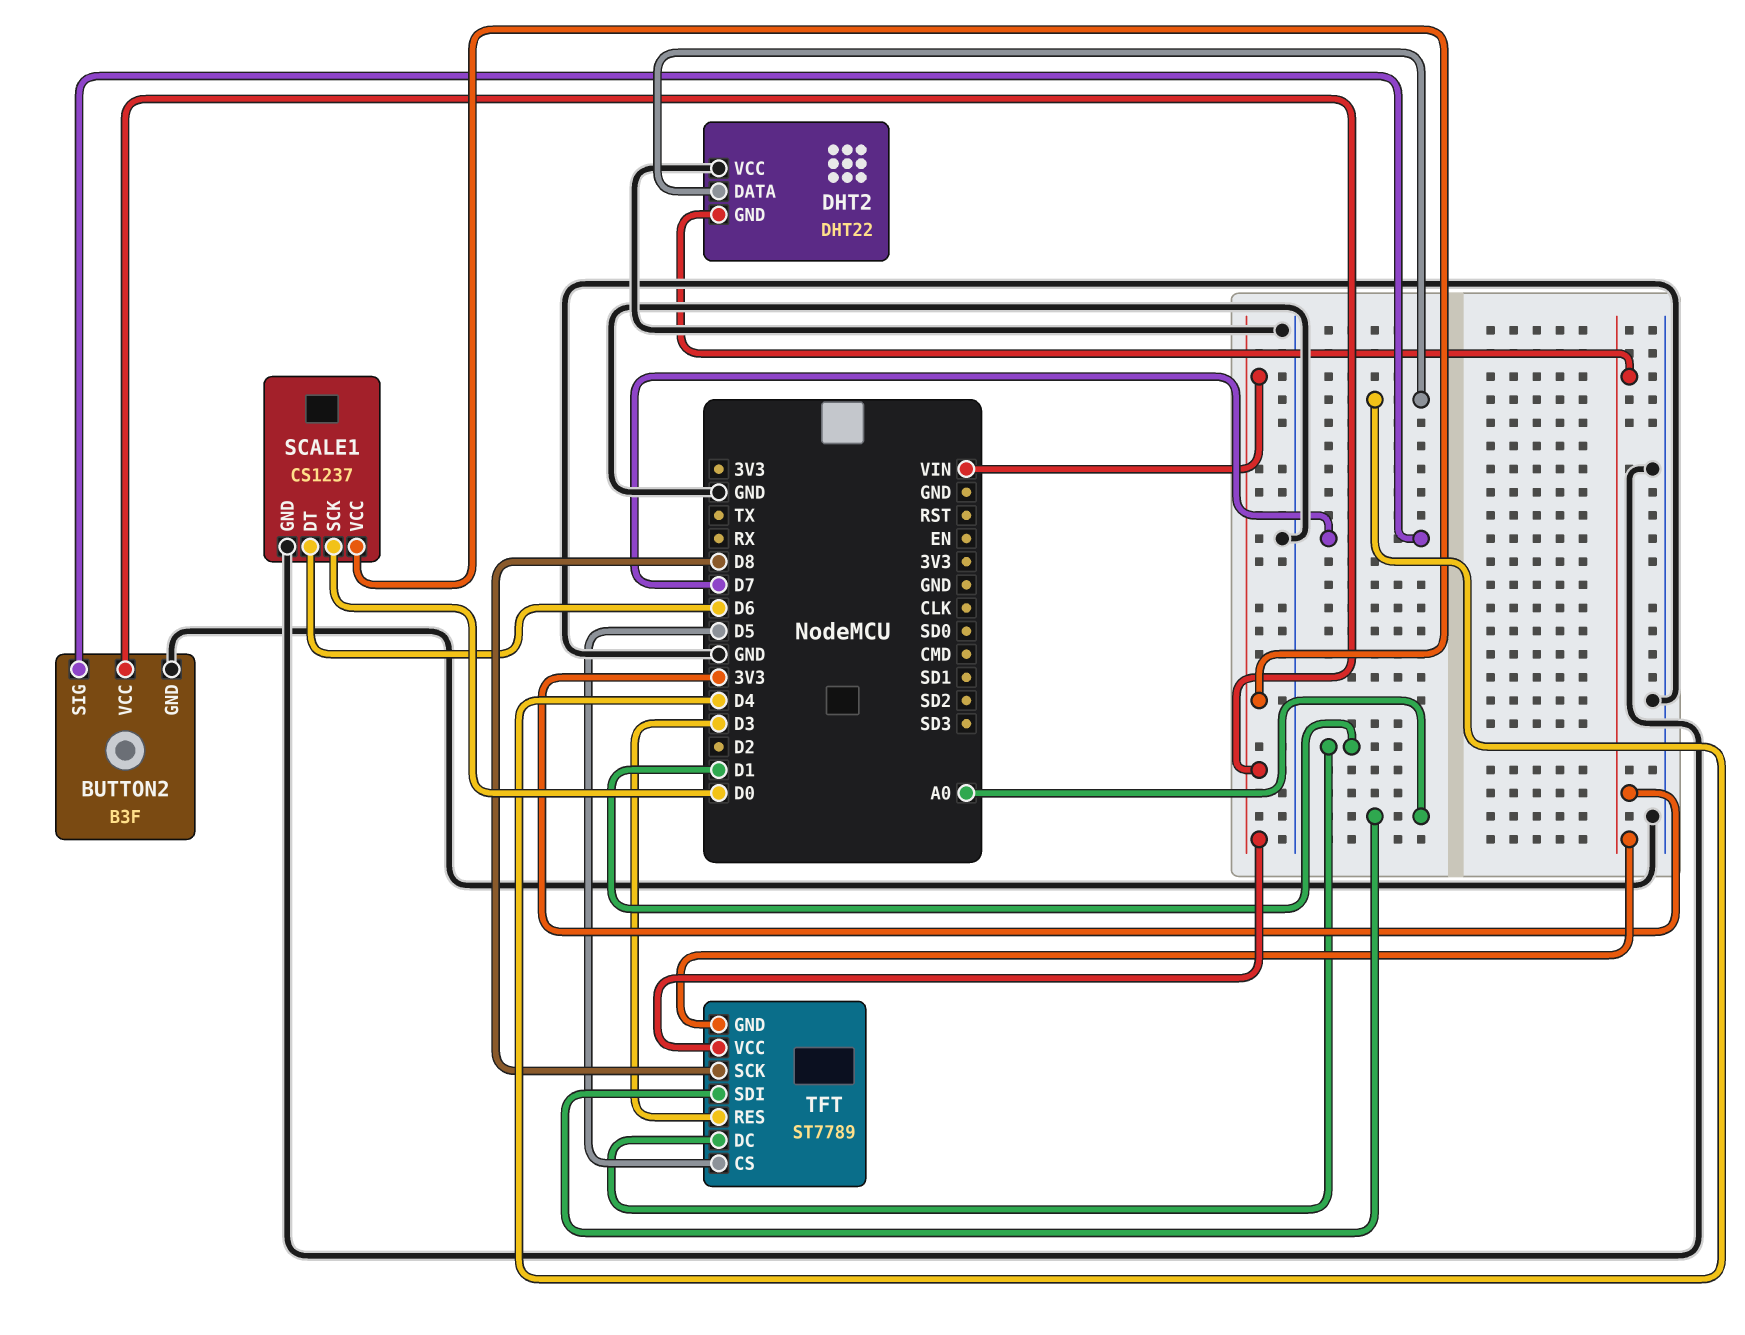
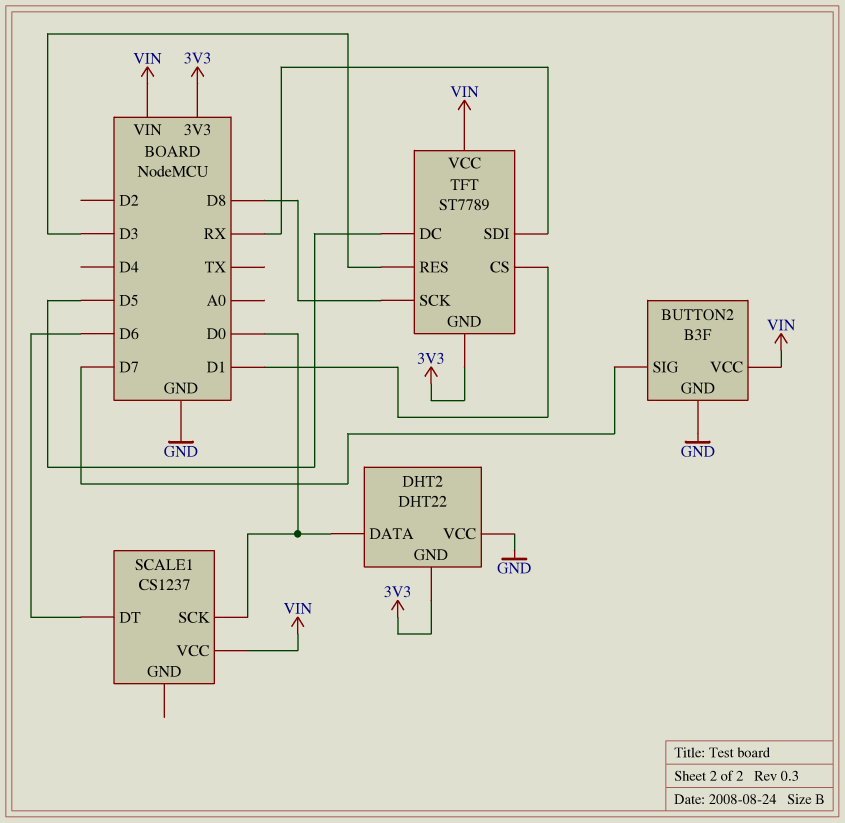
DHT2 pin DATA: D4 -> D0
SCALE1 pin GND: GND -> none
TFT pin CS: D5 -> D1
TFT pin DC: D1 -> D5
TFT pin SDI: A0 -> RX

